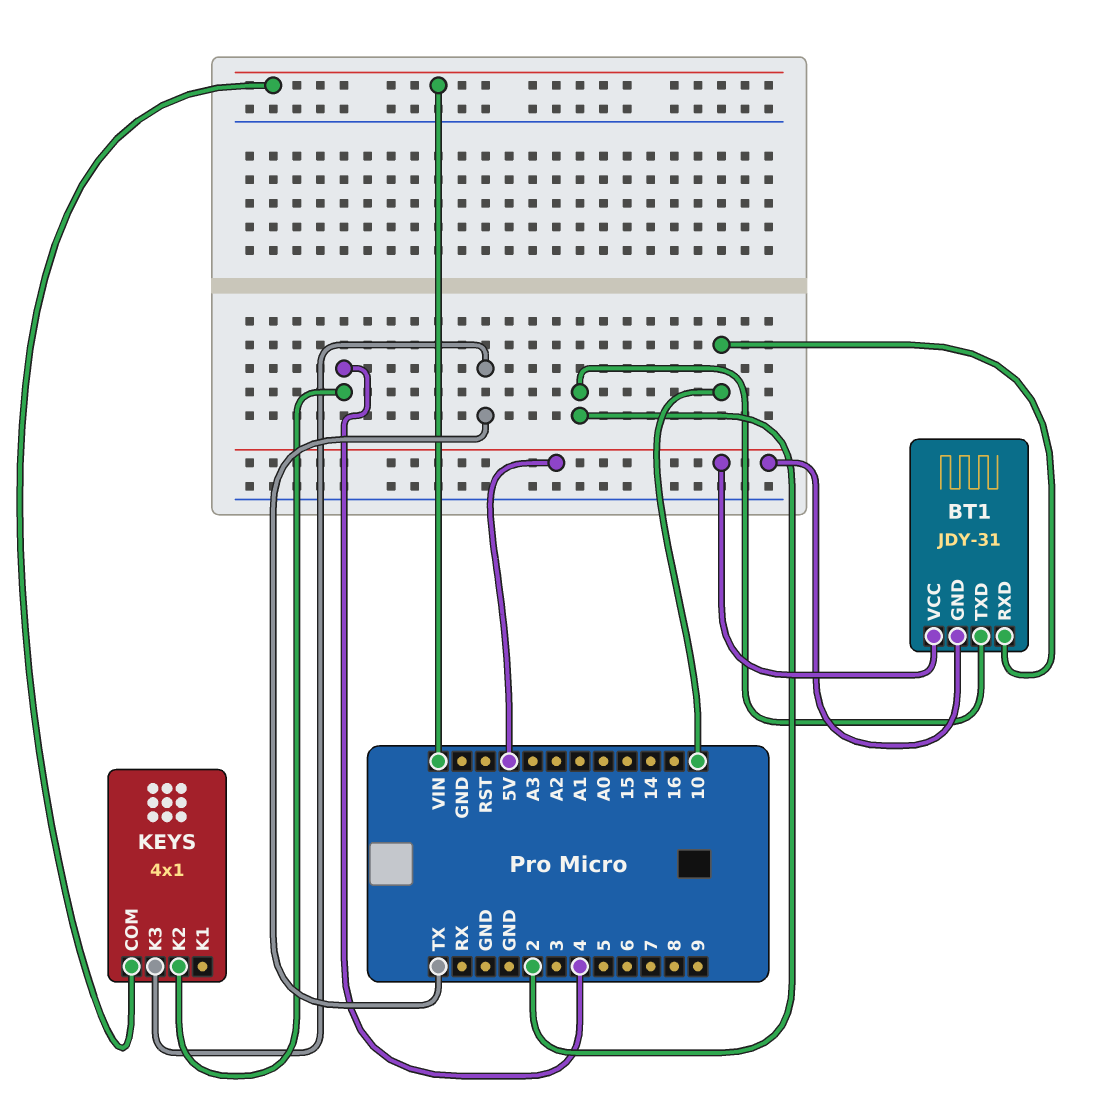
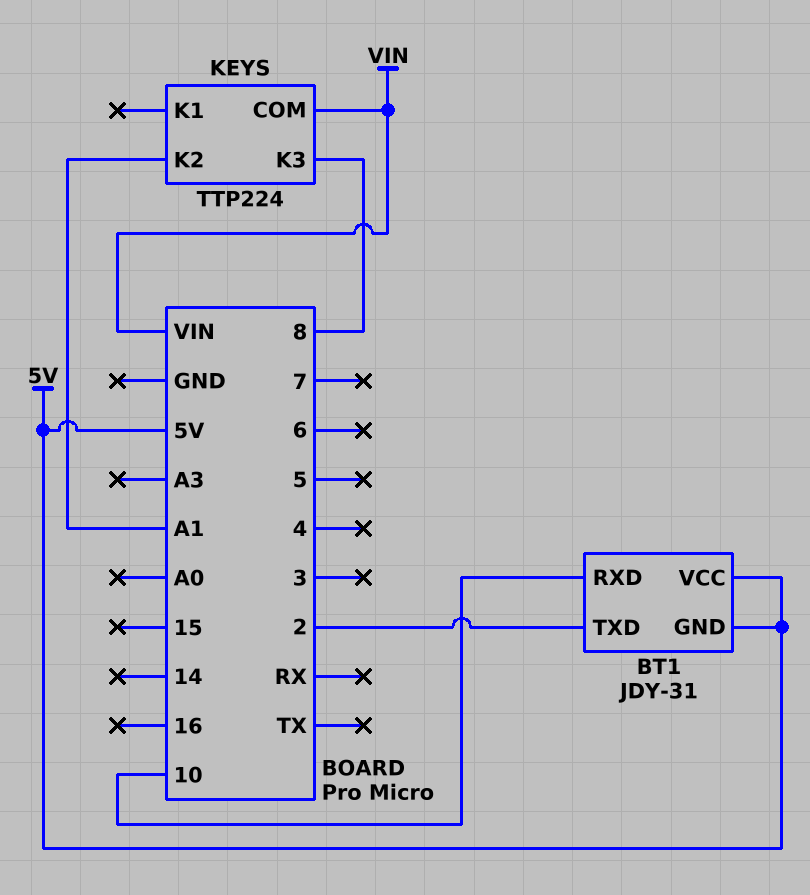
KEYS: 4x1 -> TTP224
KEYS pin K2: 4 -> A1
KEYS pin K3: TX -> 8

